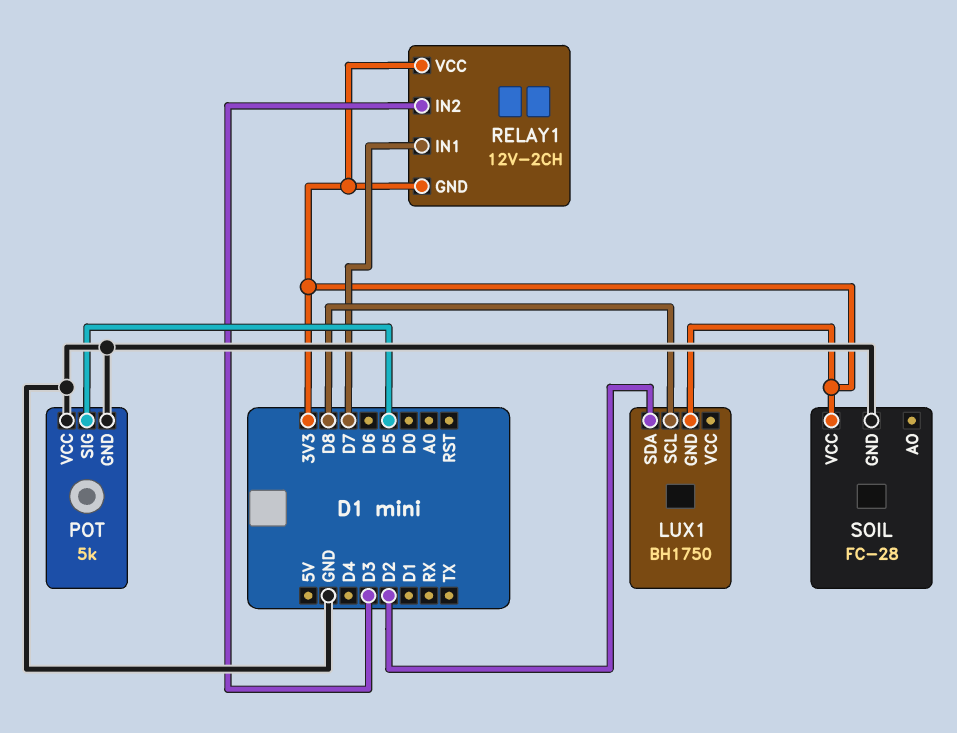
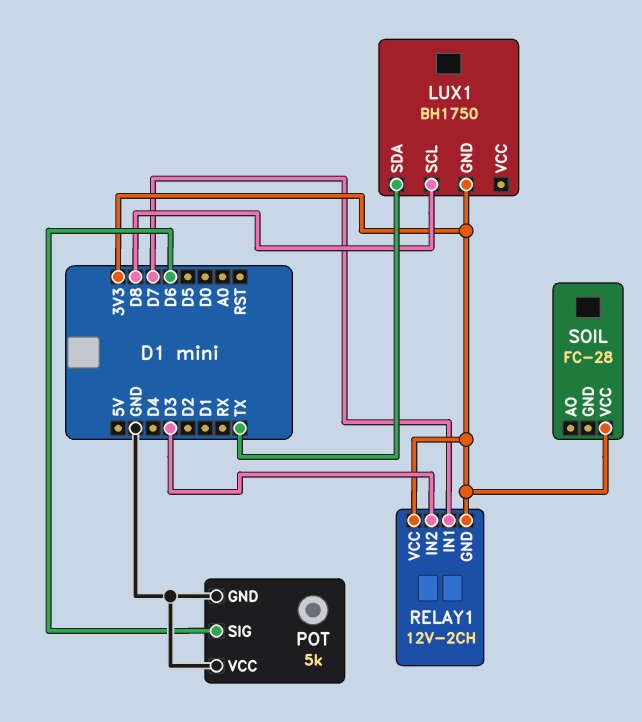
LUX1 pin SDA: D2 -> TX
POT pin SIG: D5 -> D6
SOIL pin GND: GND -> none

